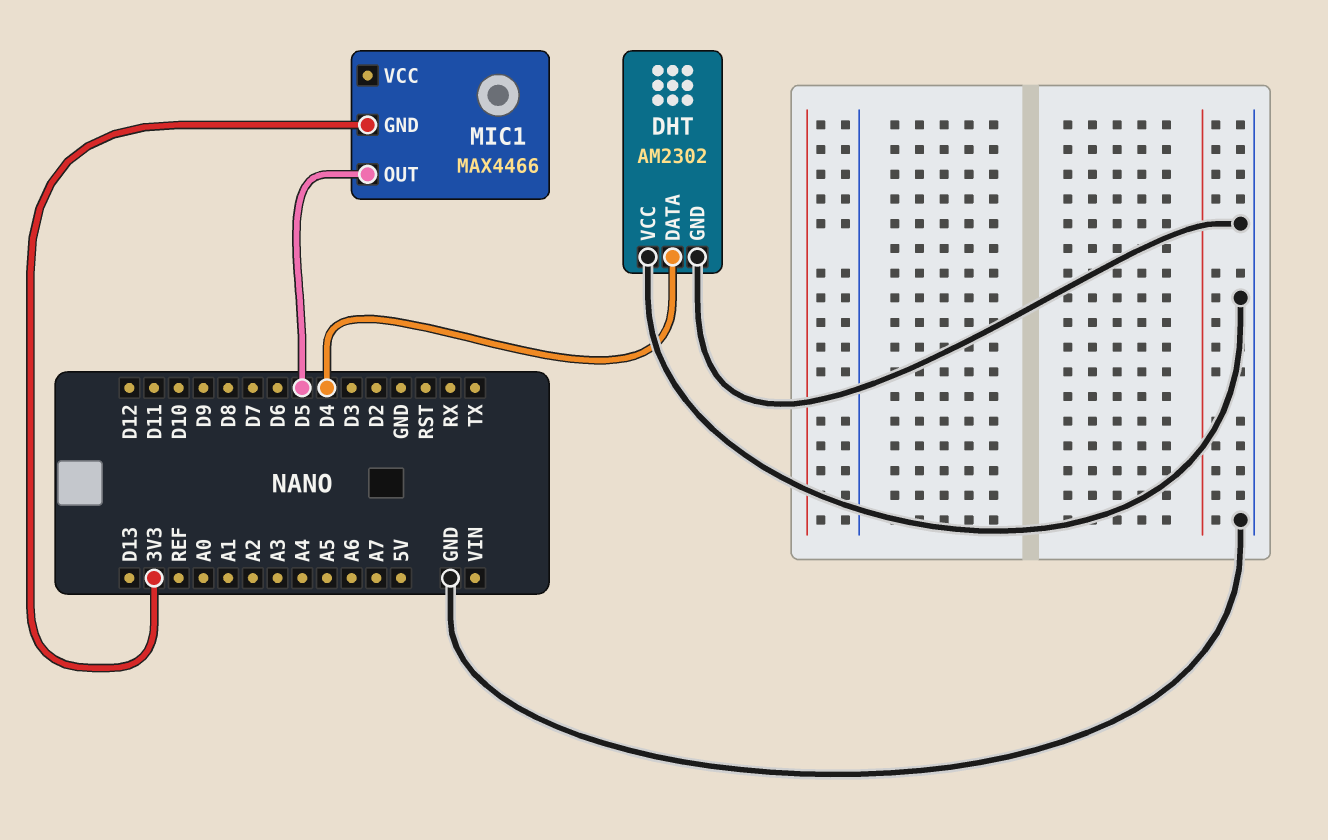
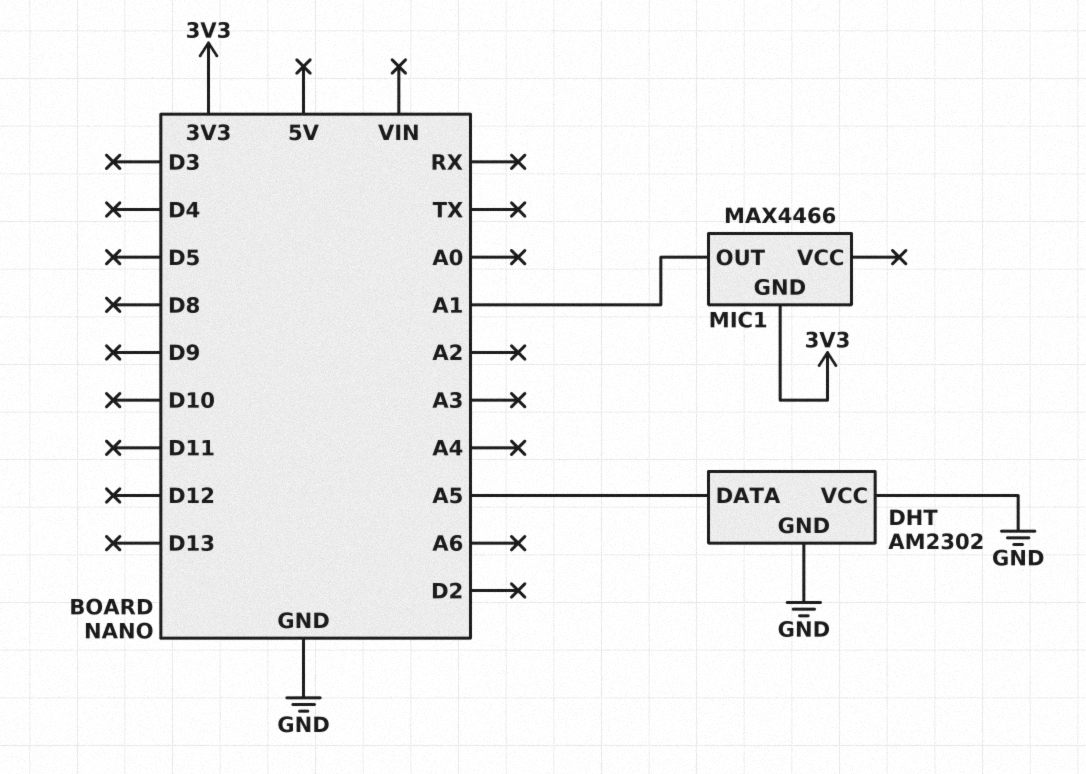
DHT pin DATA: D4 -> A5
MIC1 pin OUT: D5 -> A1

